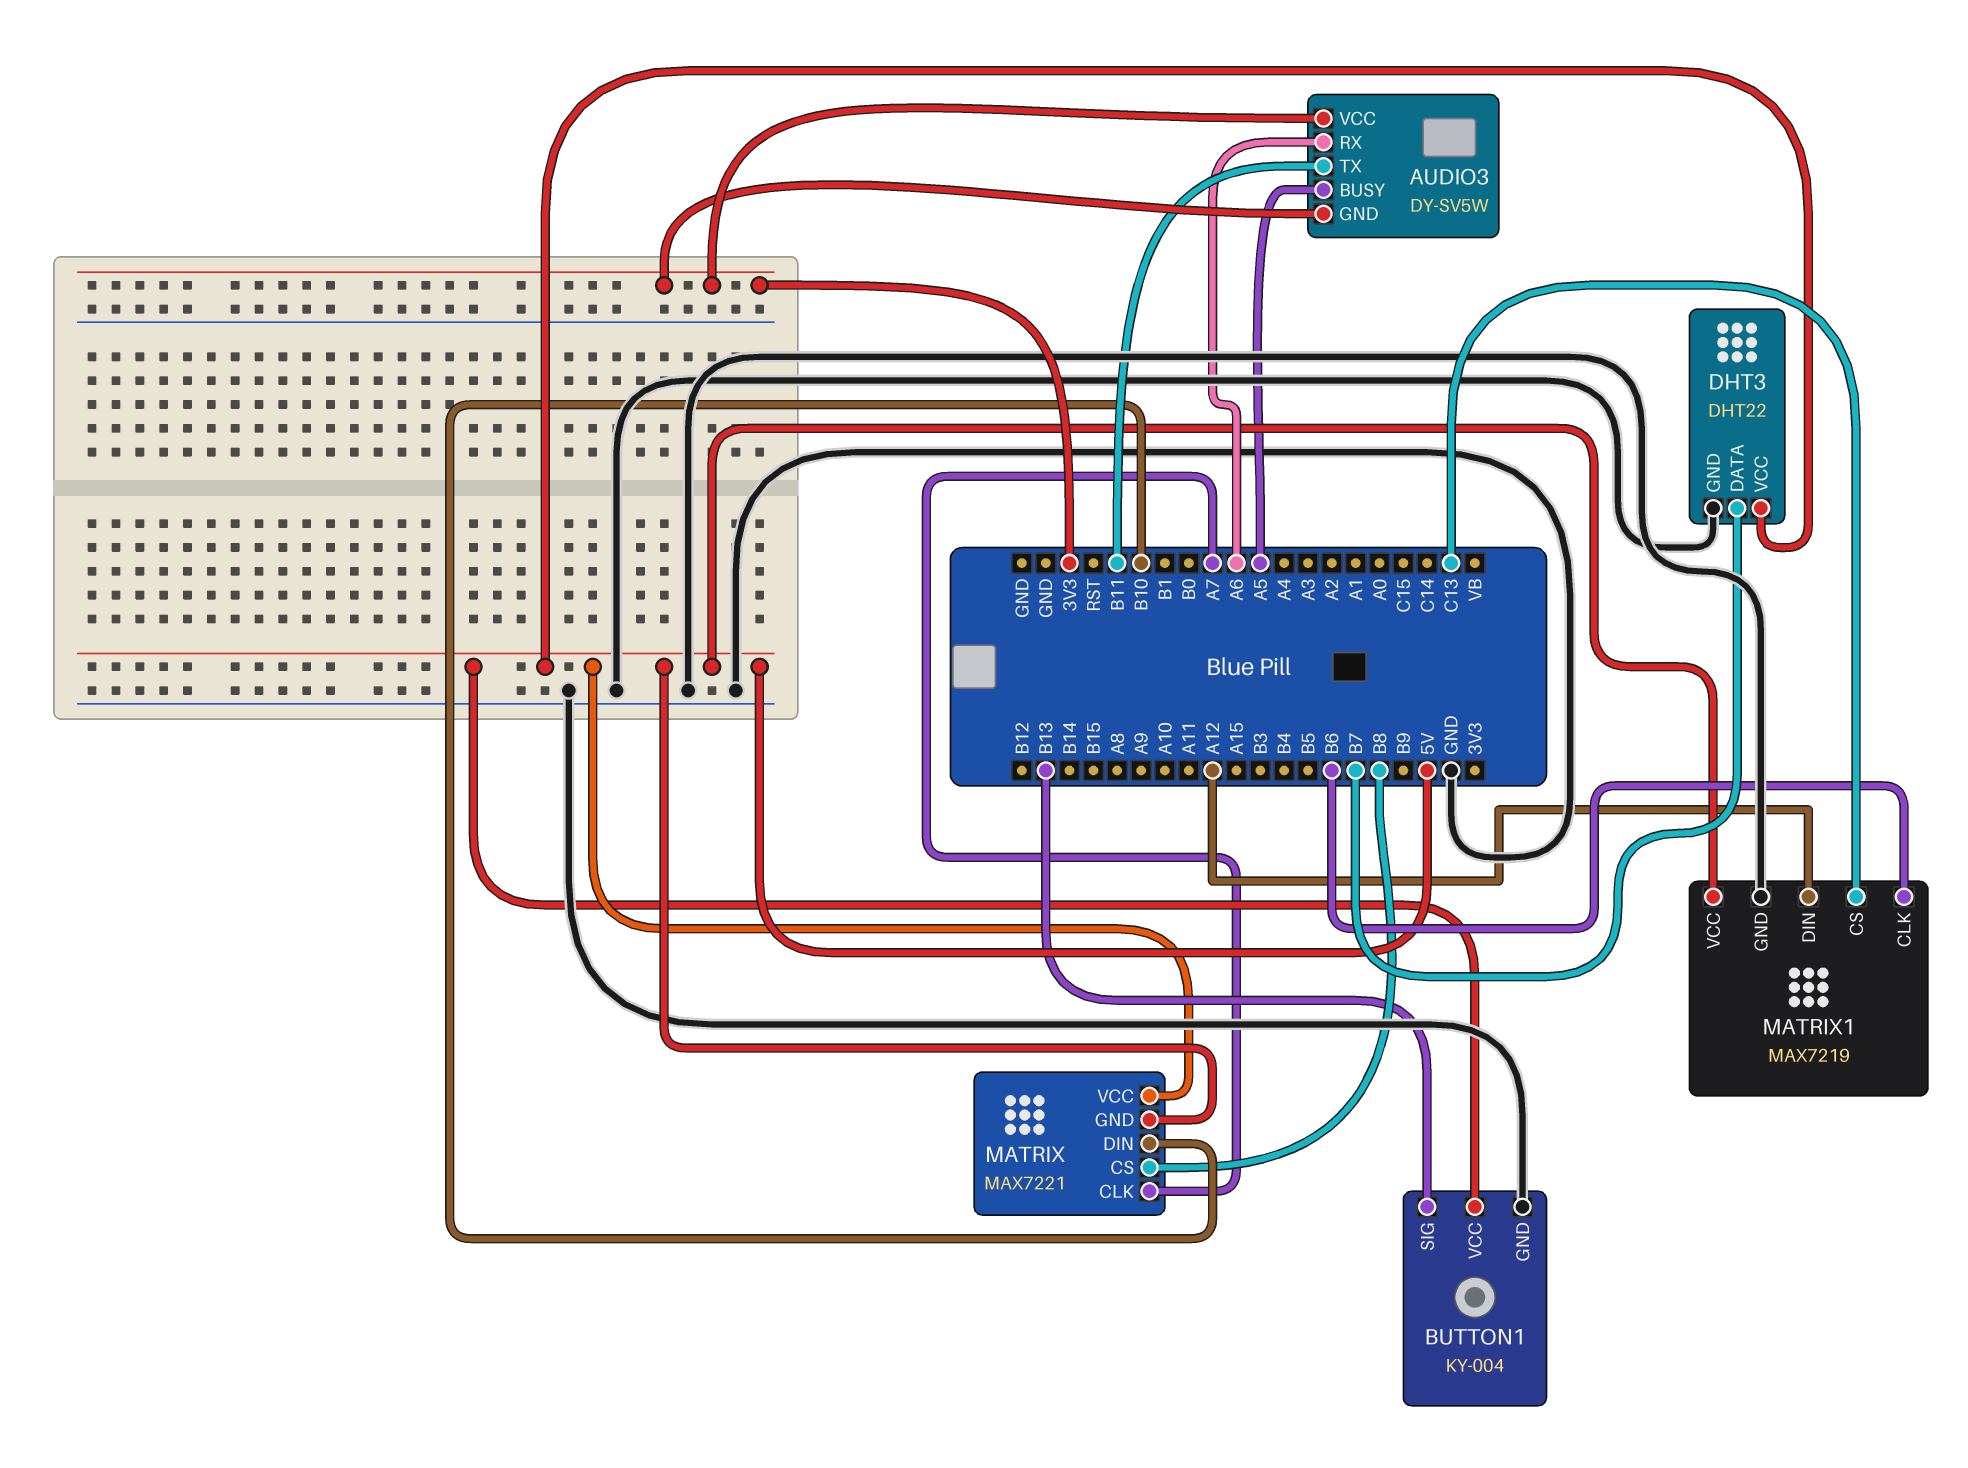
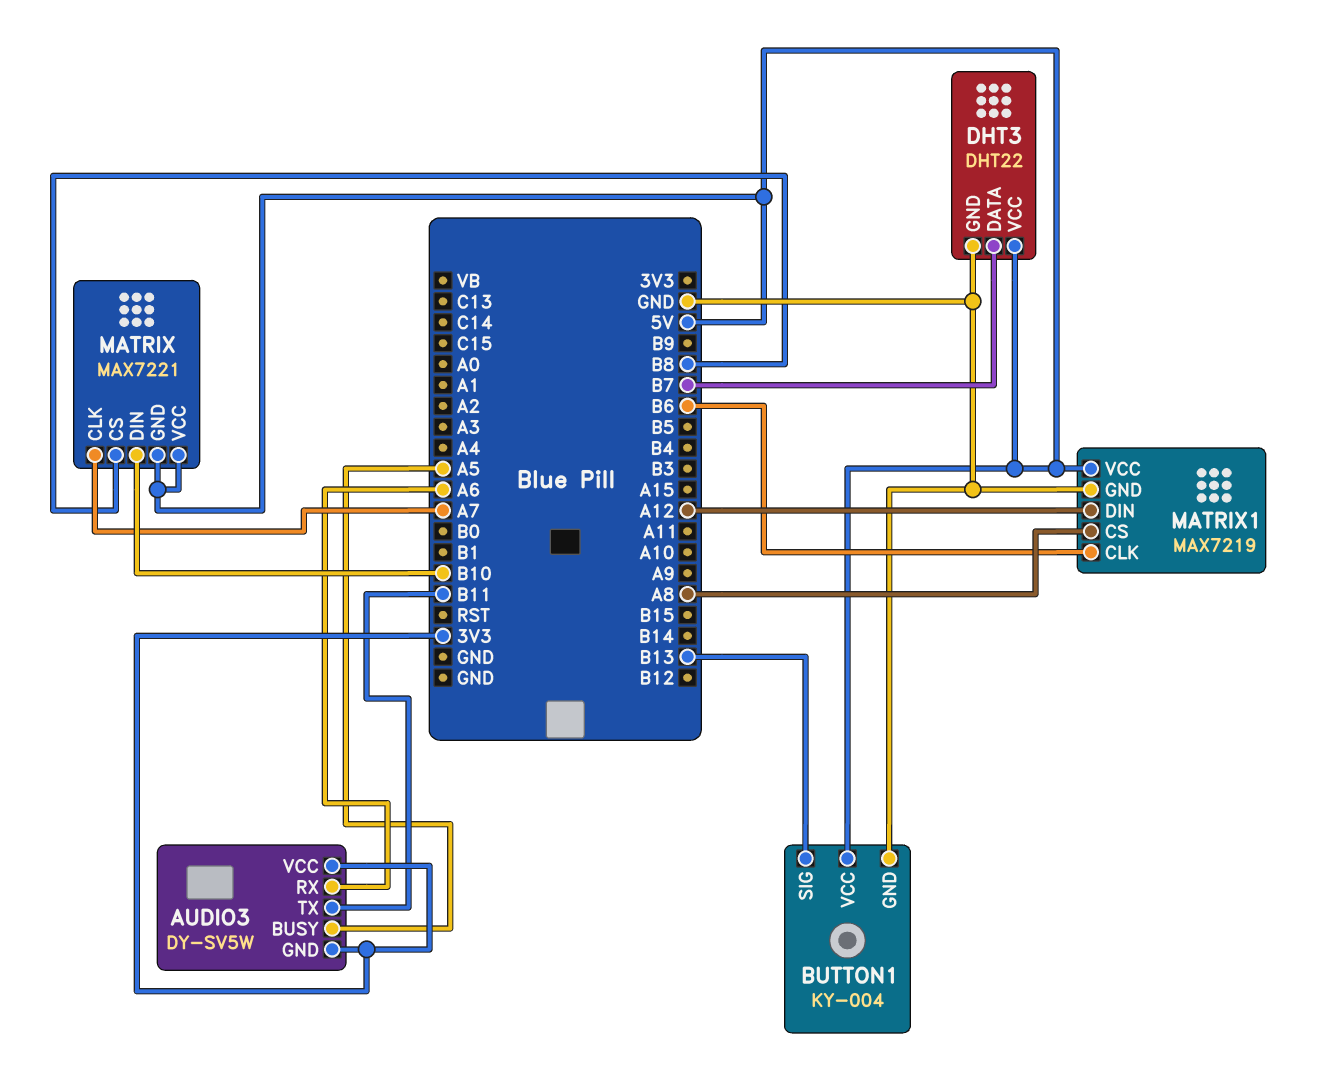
MATRIX1 pin CS: C13 -> A8

